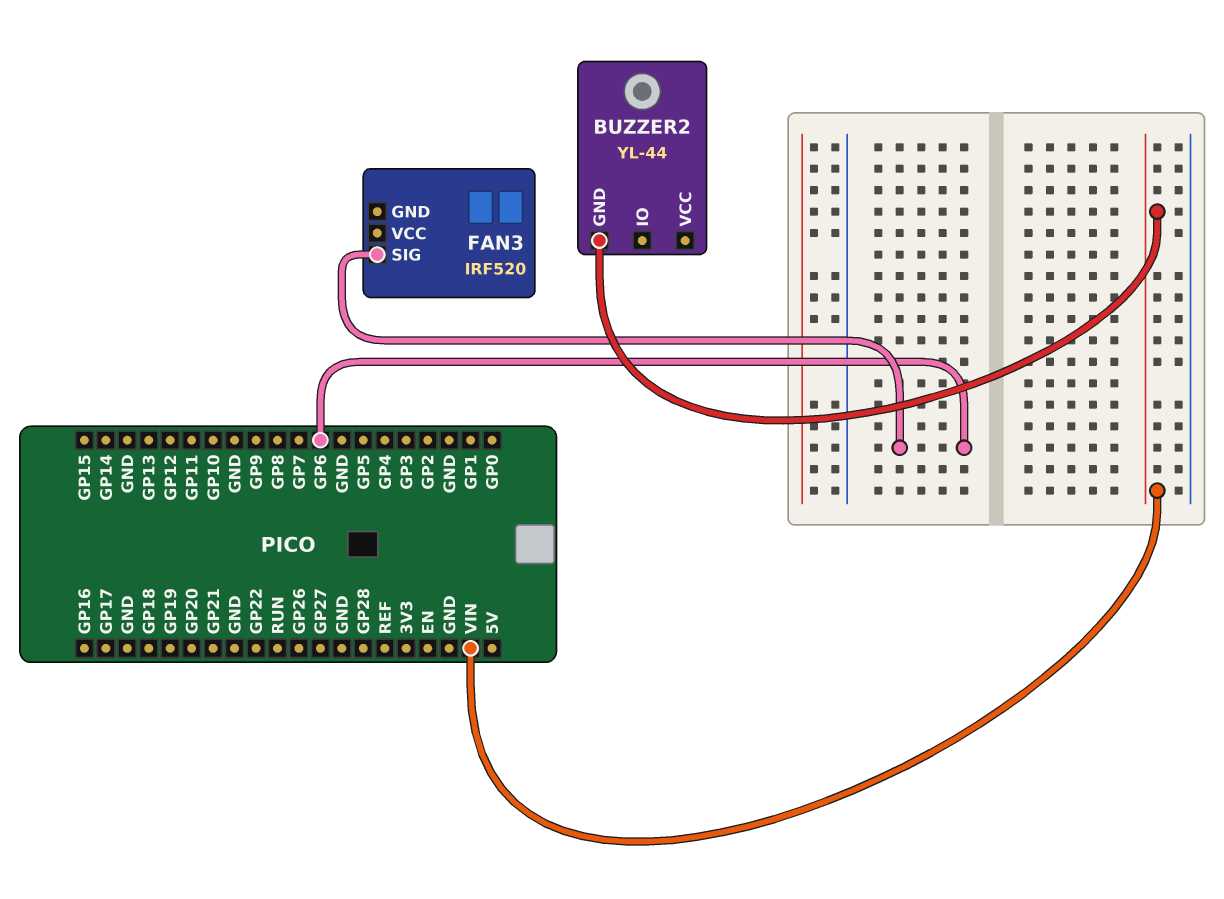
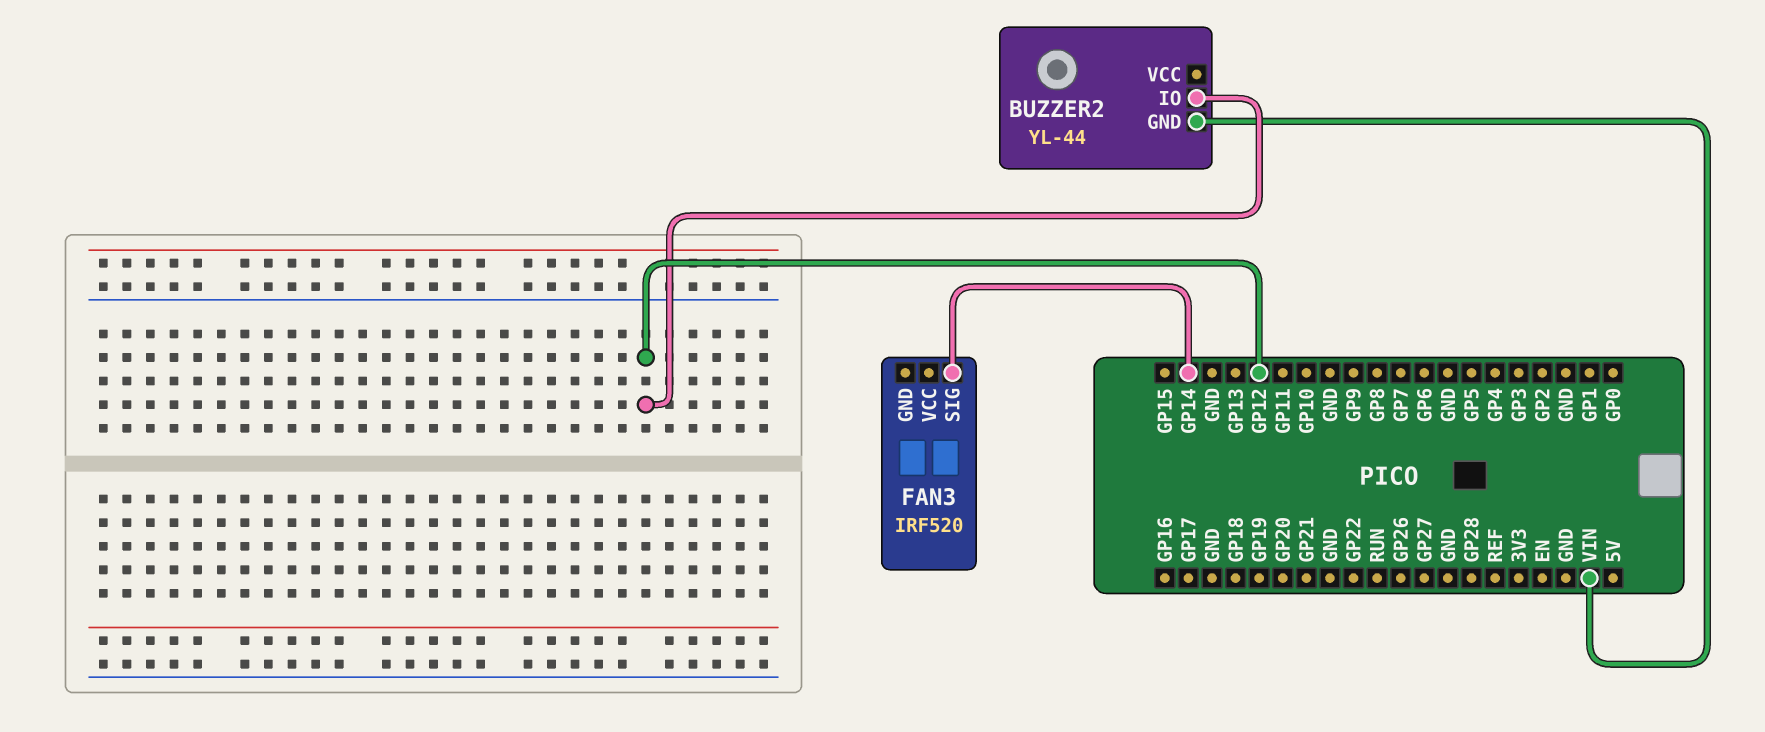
BUZZER2 pin IO: none -> GP12
FAN3 pin SIG: GP6 -> GP14

